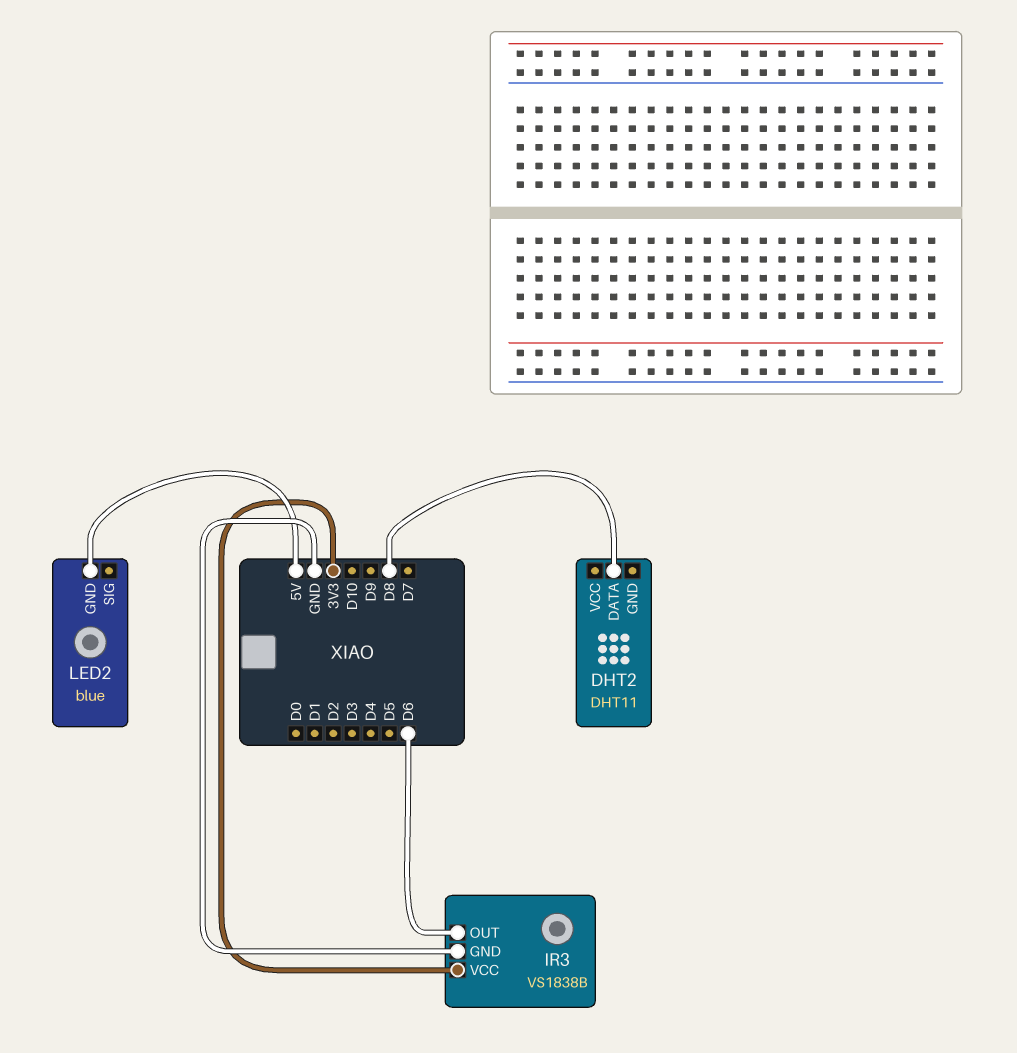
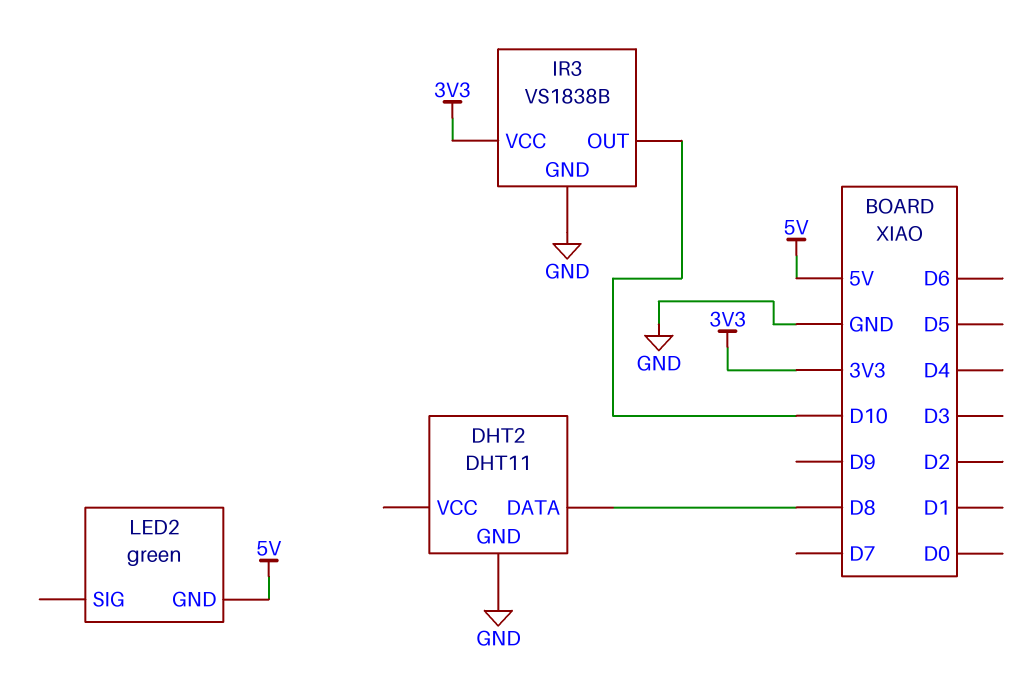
DHT2 pin GND: none -> GND
IR3 pin OUT: D6 -> D10
LED2: blue -> green

